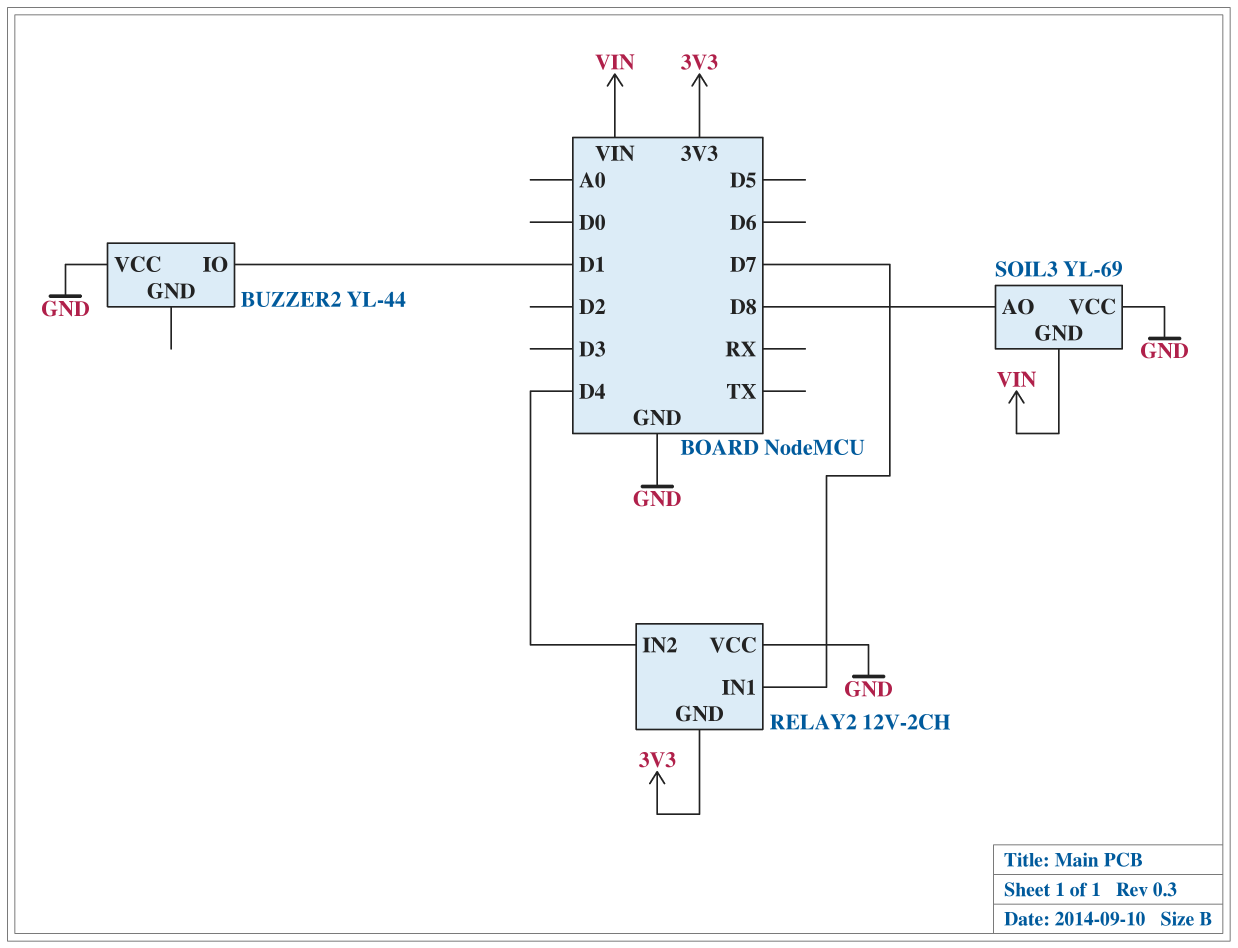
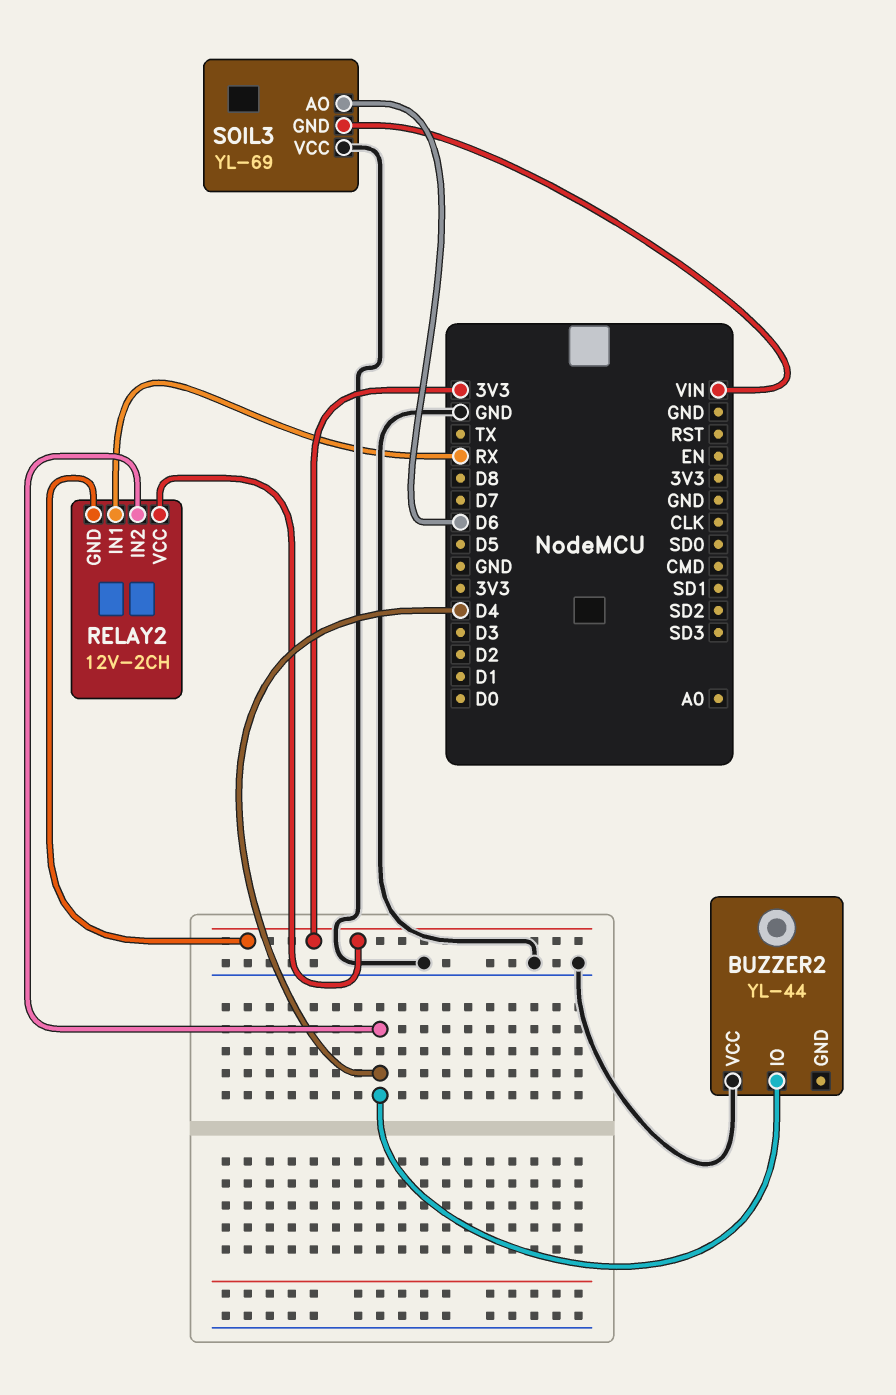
BUZZER2 pin IO: D1 -> D4
RELAY2 pin IN1: D7 -> RX
RELAY2 pin VCC: GND -> 3V3
SOIL3 pin AO: D8 -> D6

